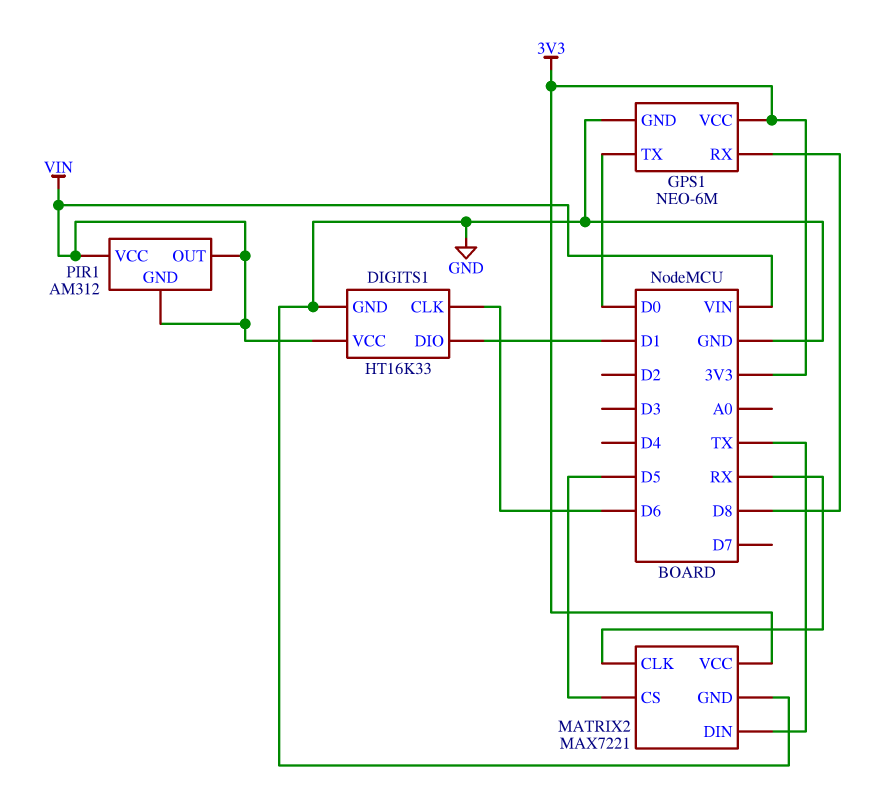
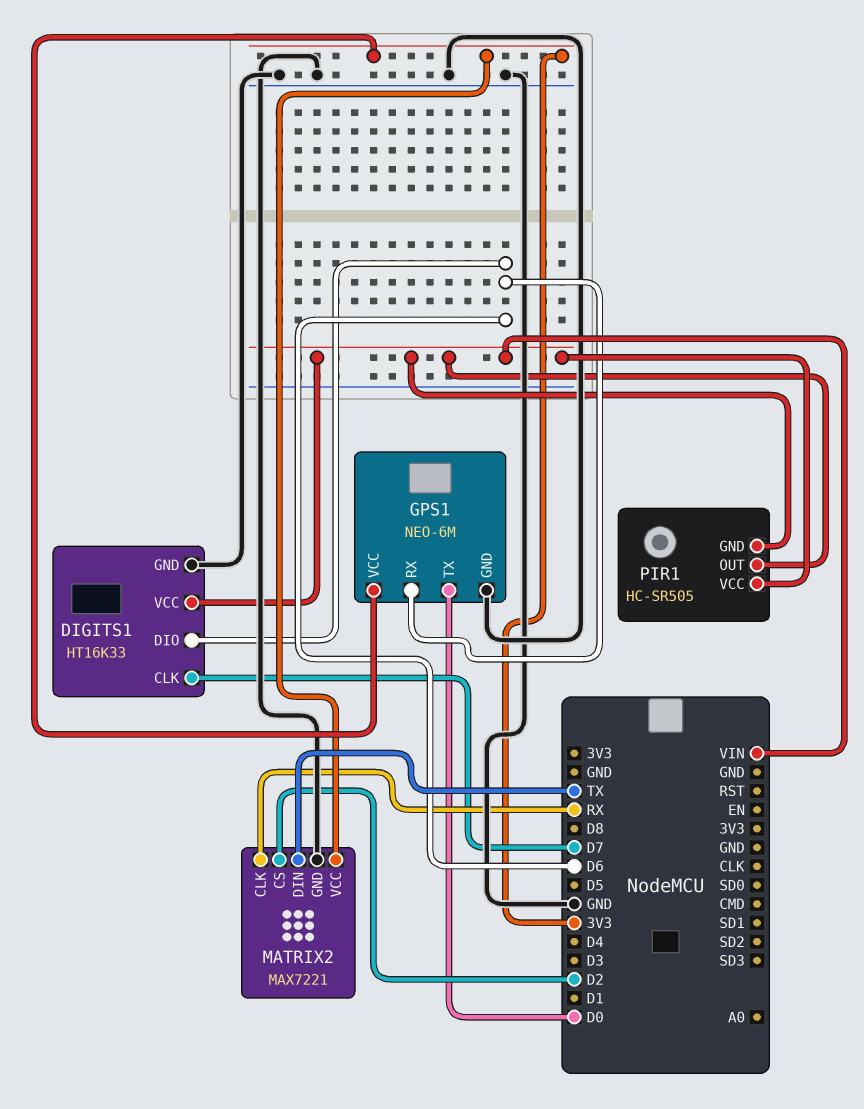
DIGITS1 pin CLK: D6 -> D7
DIGITS1 pin DIO: D1 -> D6
GPS1 pin RX: D8 -> D6
MATRIX2 pin CS: D5 -> D2
PIR1: AM312 -> HC-SR505

